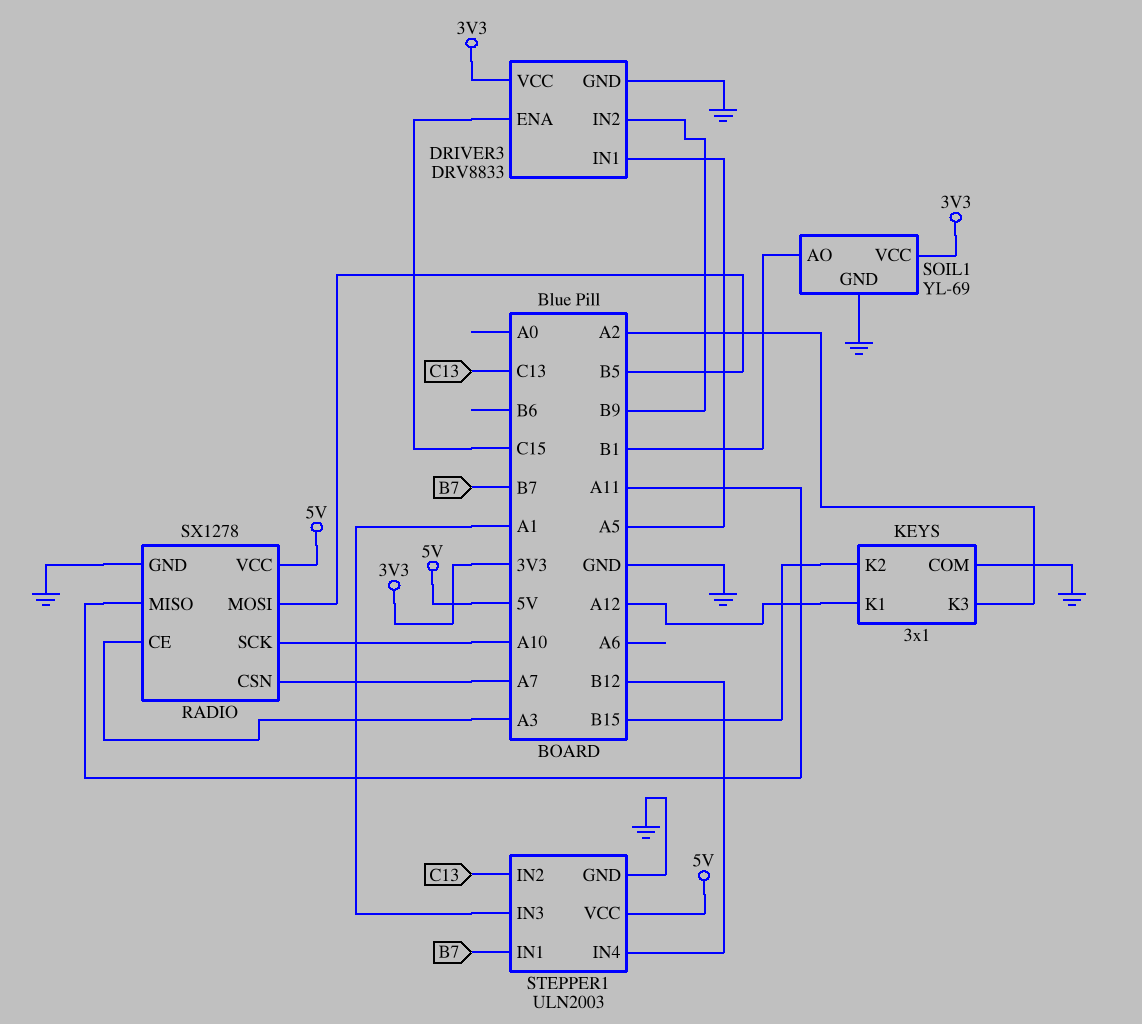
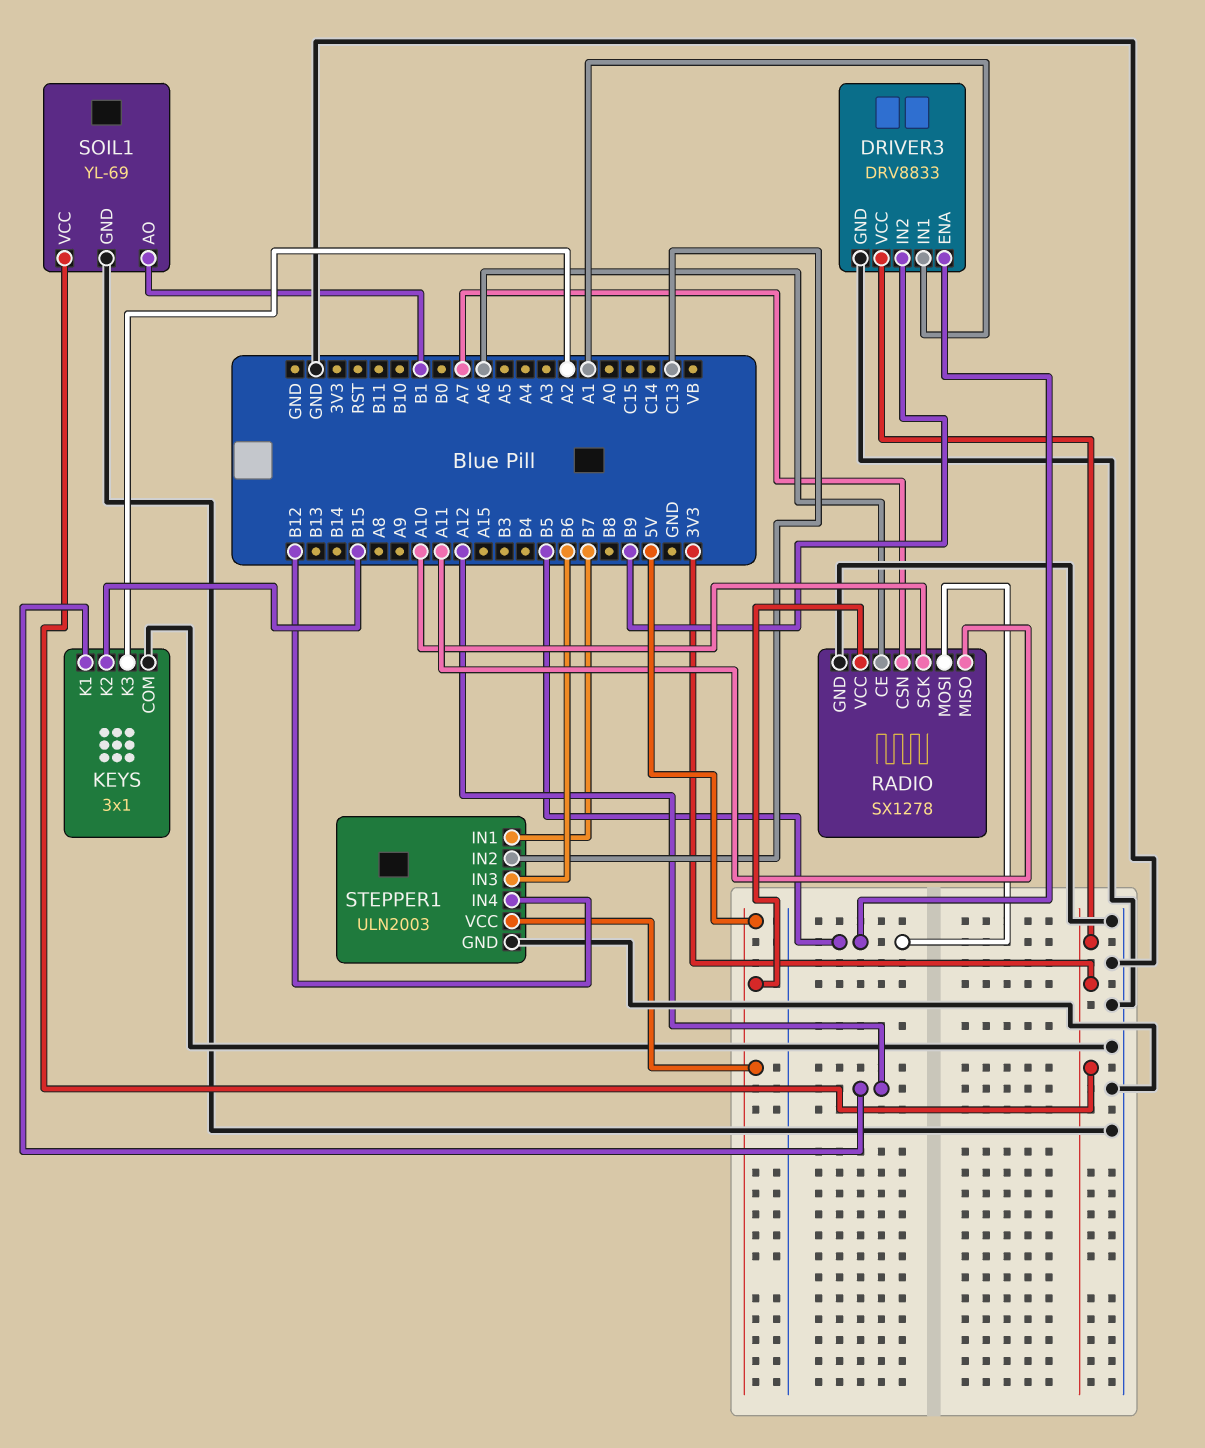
DRIVER3 pin ENA: C15 -> B5
DRIVER3 pin IN1: A5 -> A1
RADIO pin CE: A3 -> A6
STEPPER1 pin IN3: A1 -> B6

